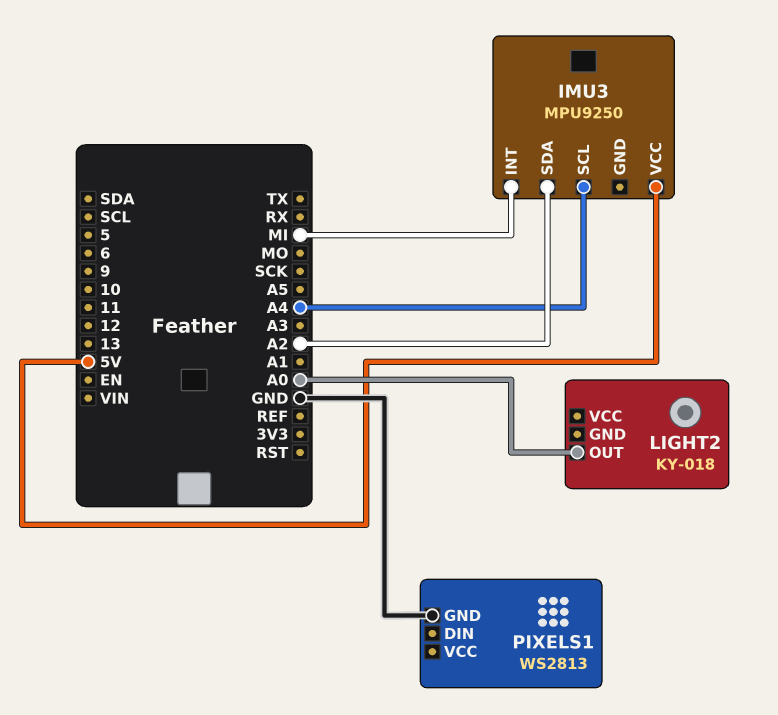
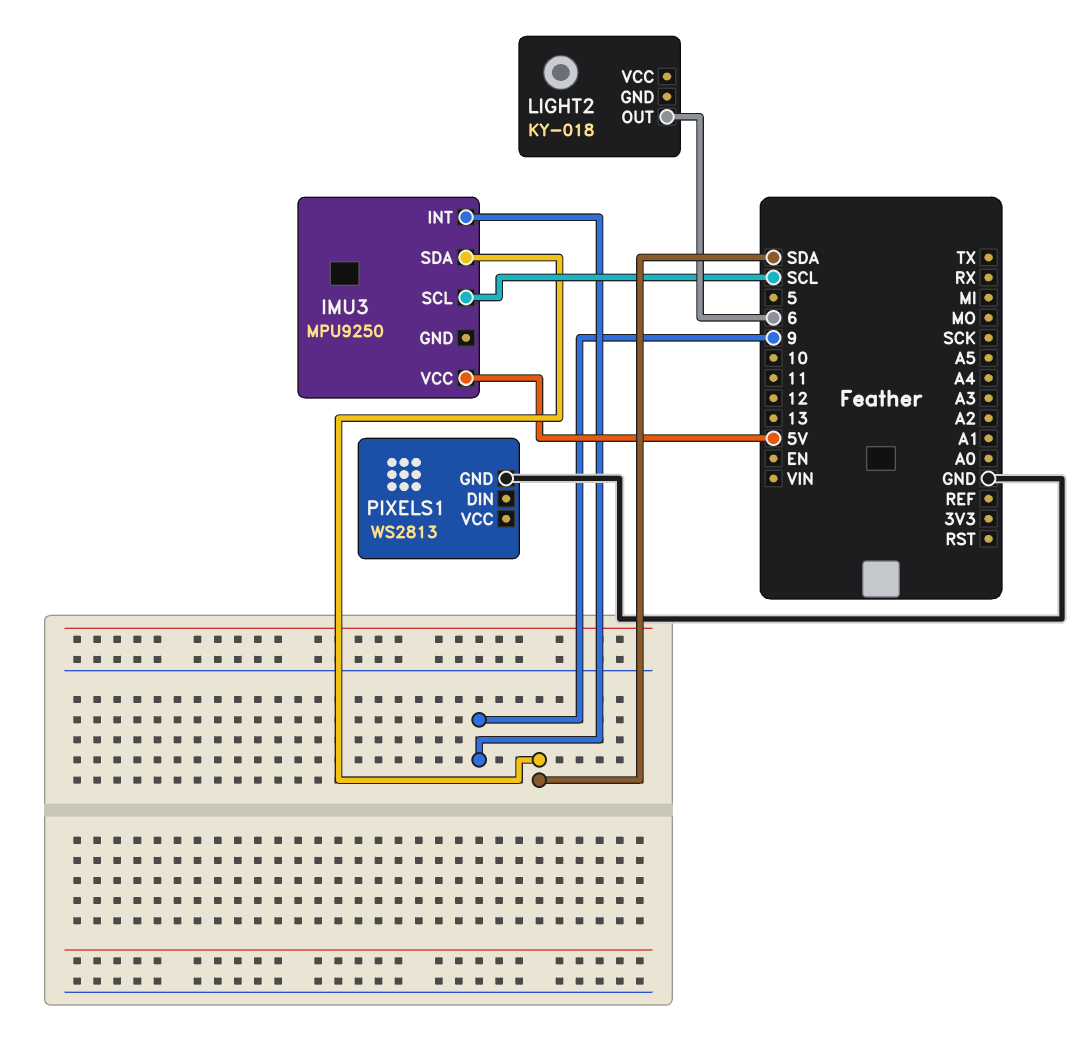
IMU3 pin INT: MI -> 9
IMU3 pin SCL: A4 -> SCL
IMU3 pin SDA: A2 -> SDA
LIGHT2 pin OUT: A0 -> 6

